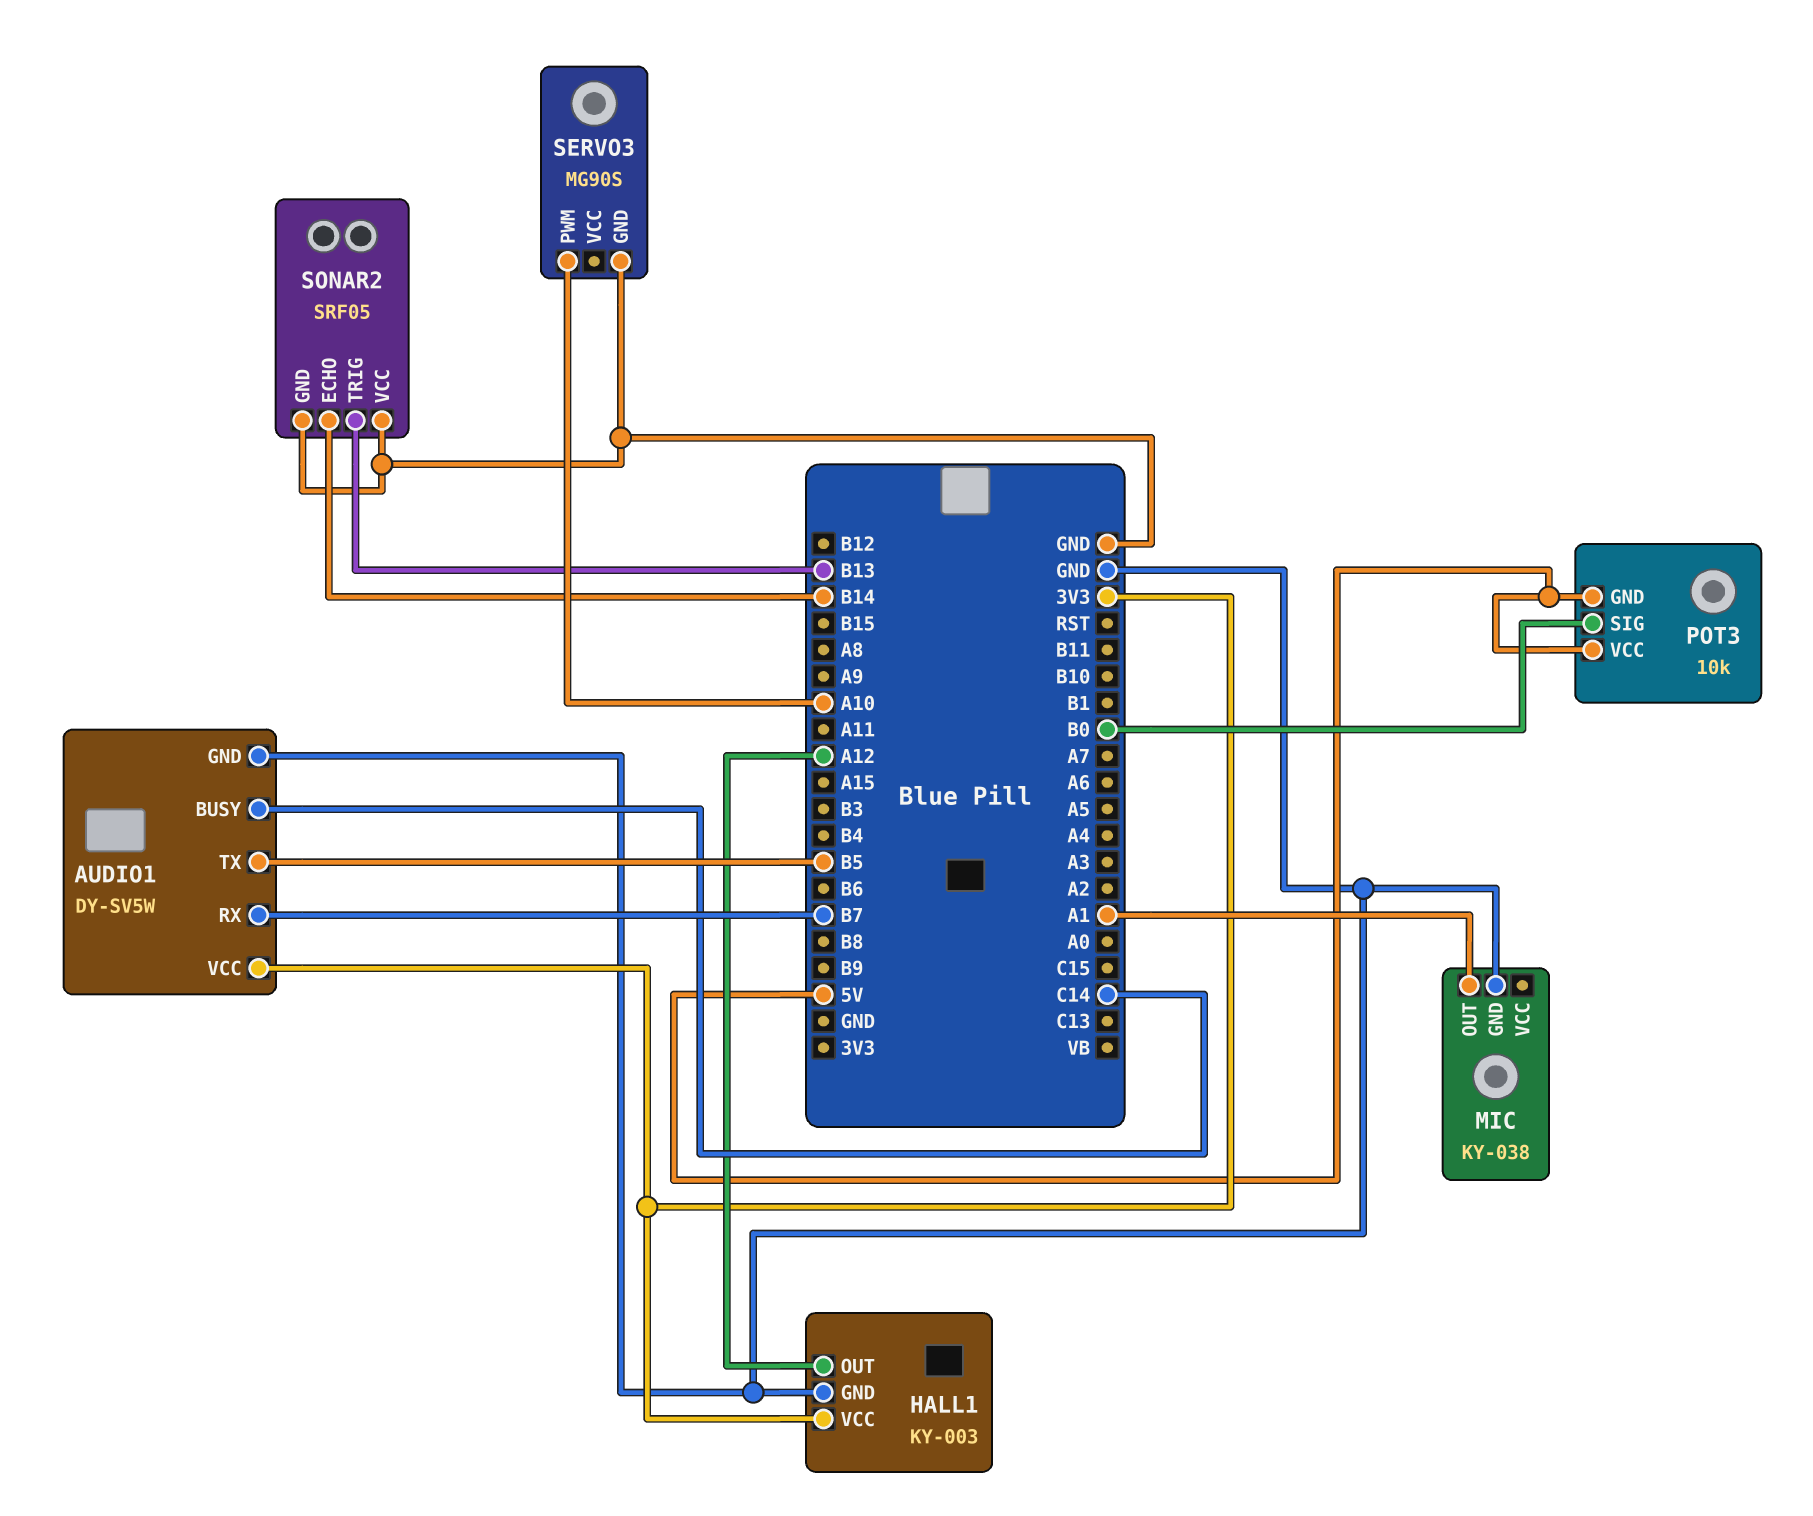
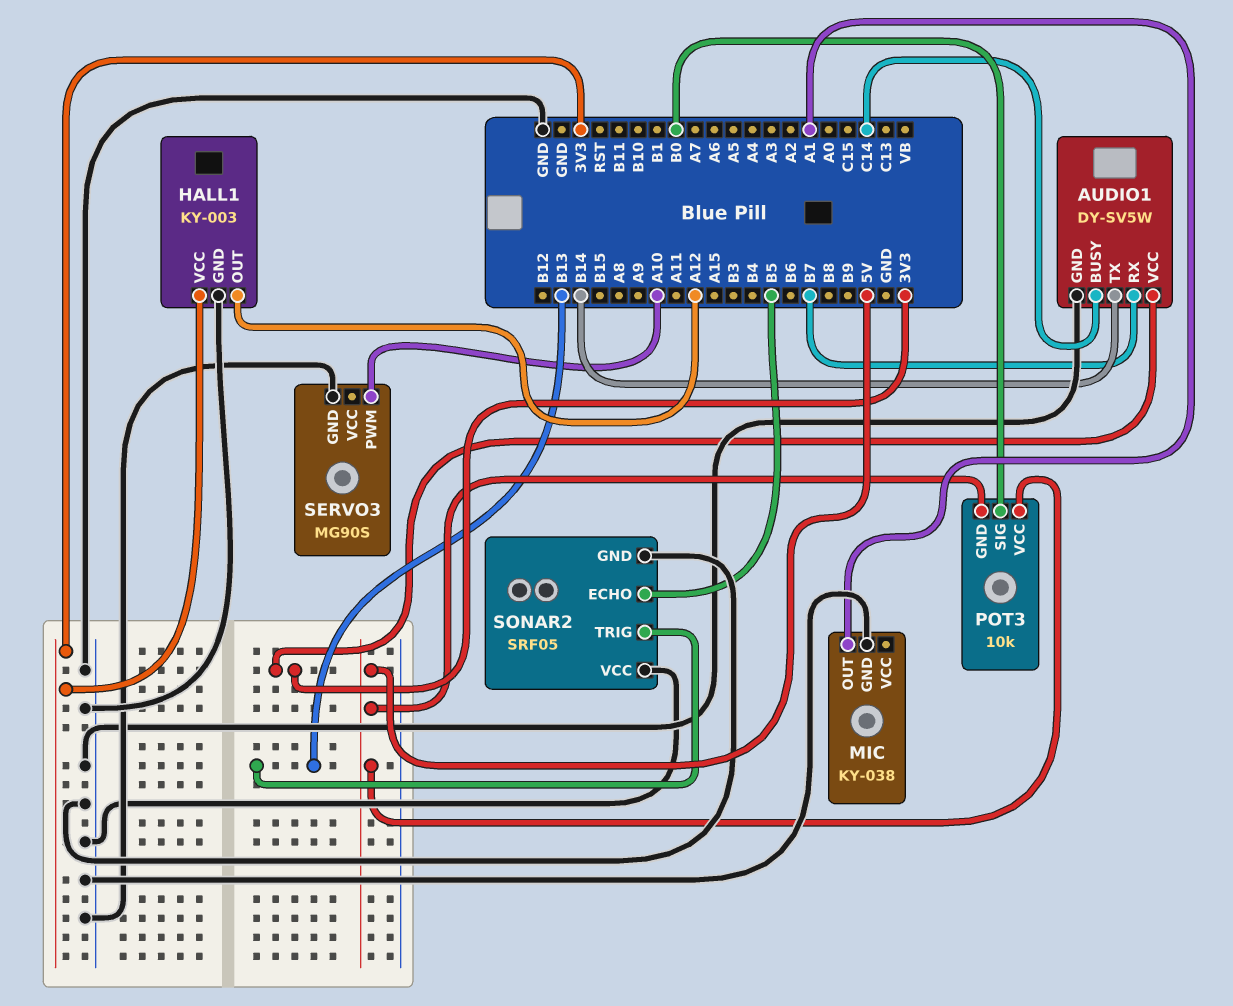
AUDIO1 pin TX: B5 -> B14
SONAR2 pin ECHO: B14 -> B5

